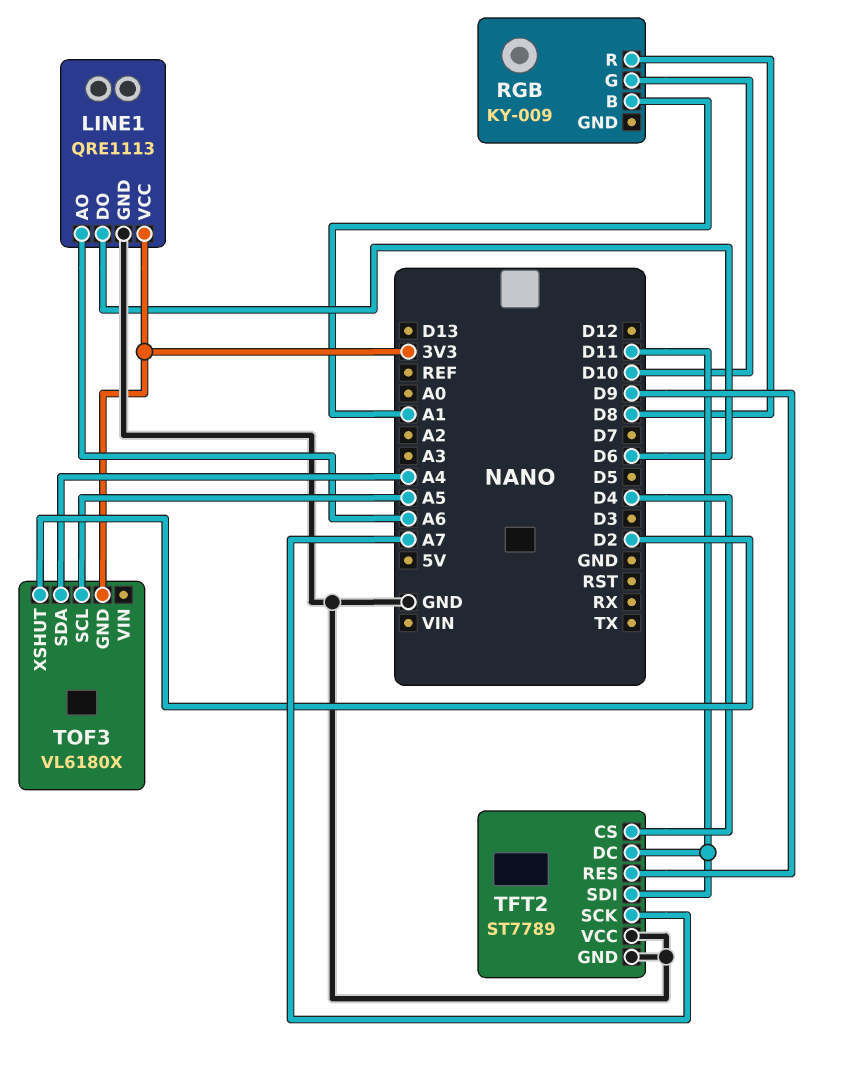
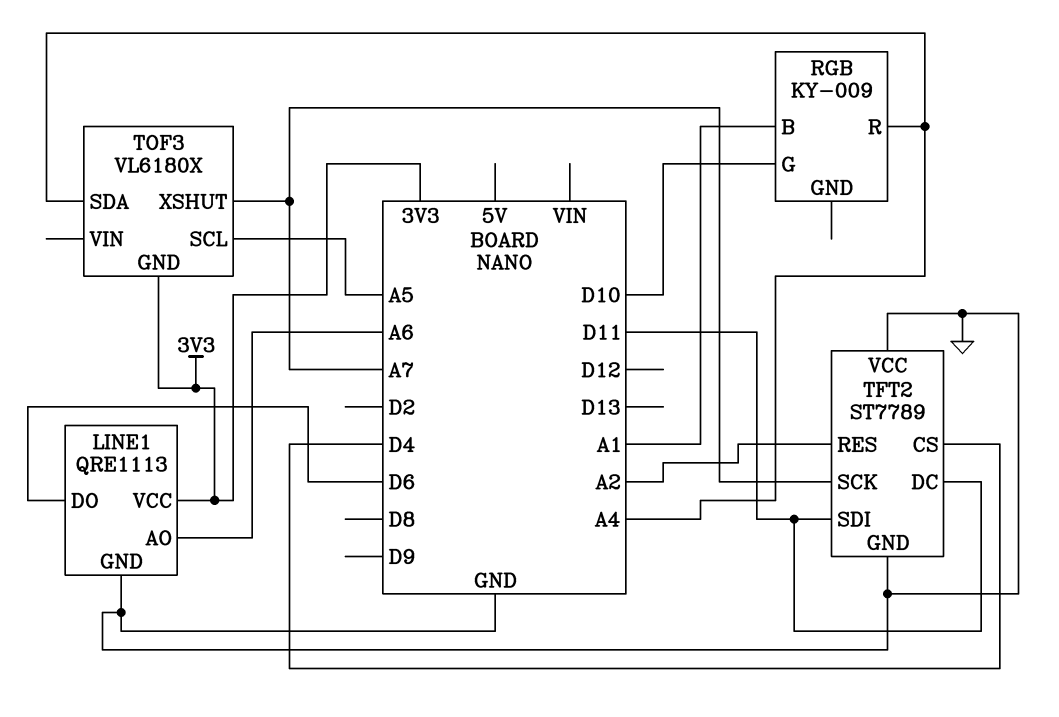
RGB pin R: D8 -> A4
TFT2 pin RES: D9 -> A2
TOF3 pin XSHUT: D2 -> A7

